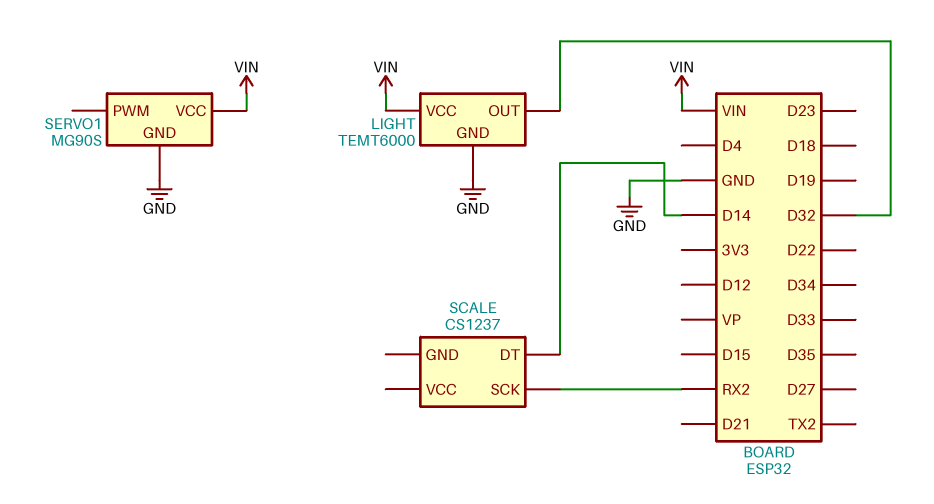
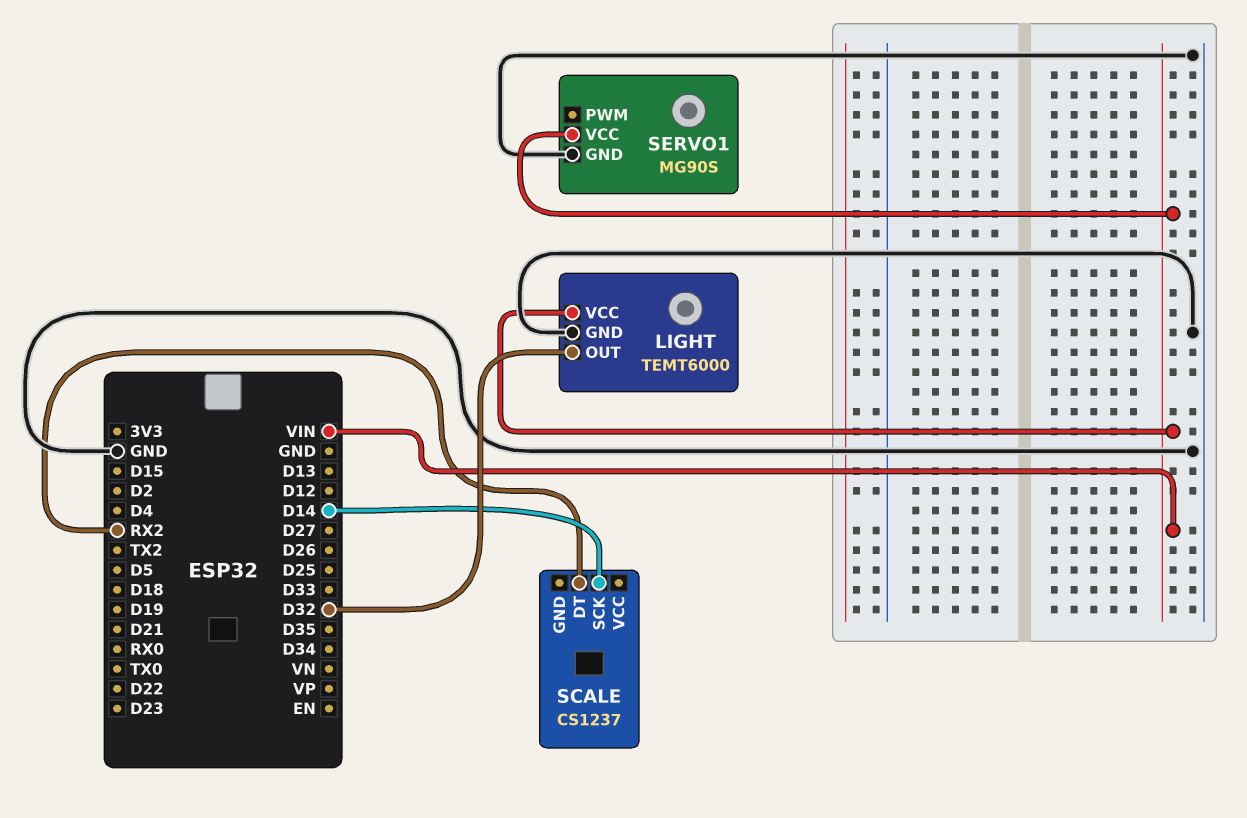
SCALE pin DT: D14 -> RX2
SCALE pin SCK: RX2 -> D14

